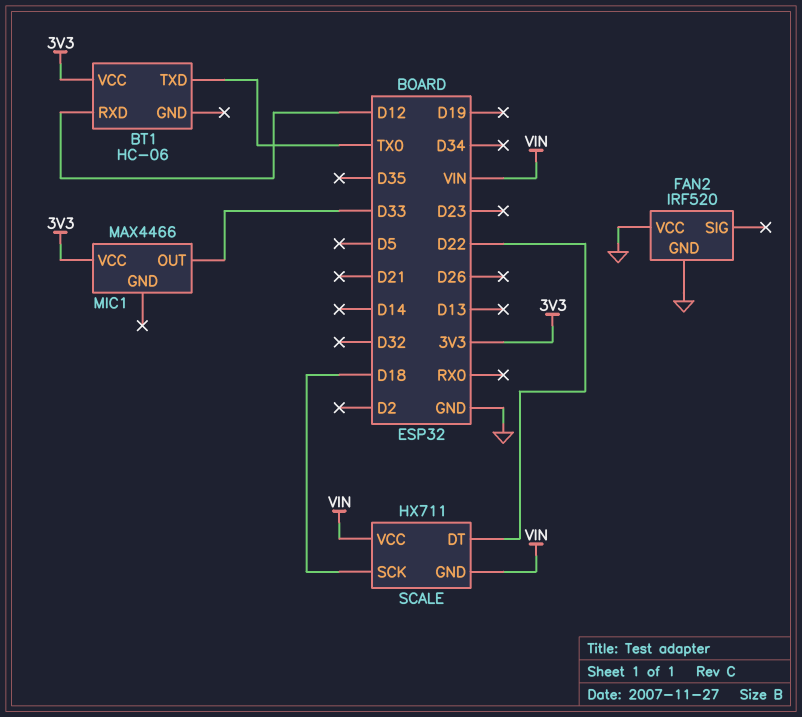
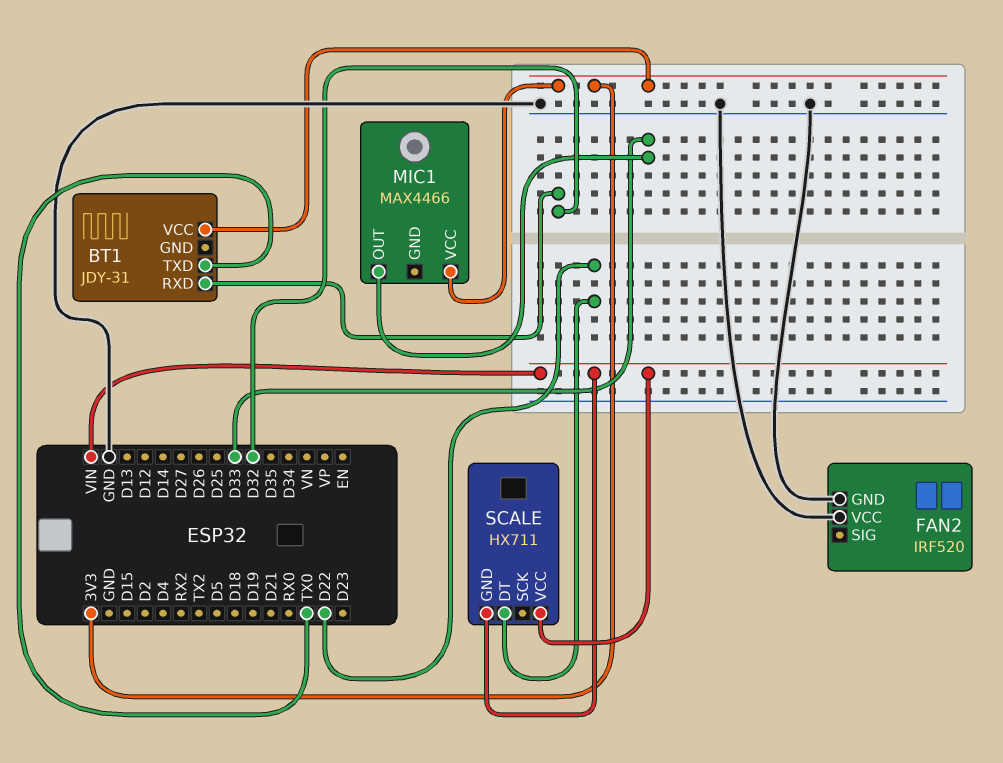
BT1: HC-06 -> JDY-31
BT1 pin RXD: D12 -> D32
SCALE pin SCK: D18 -> none

